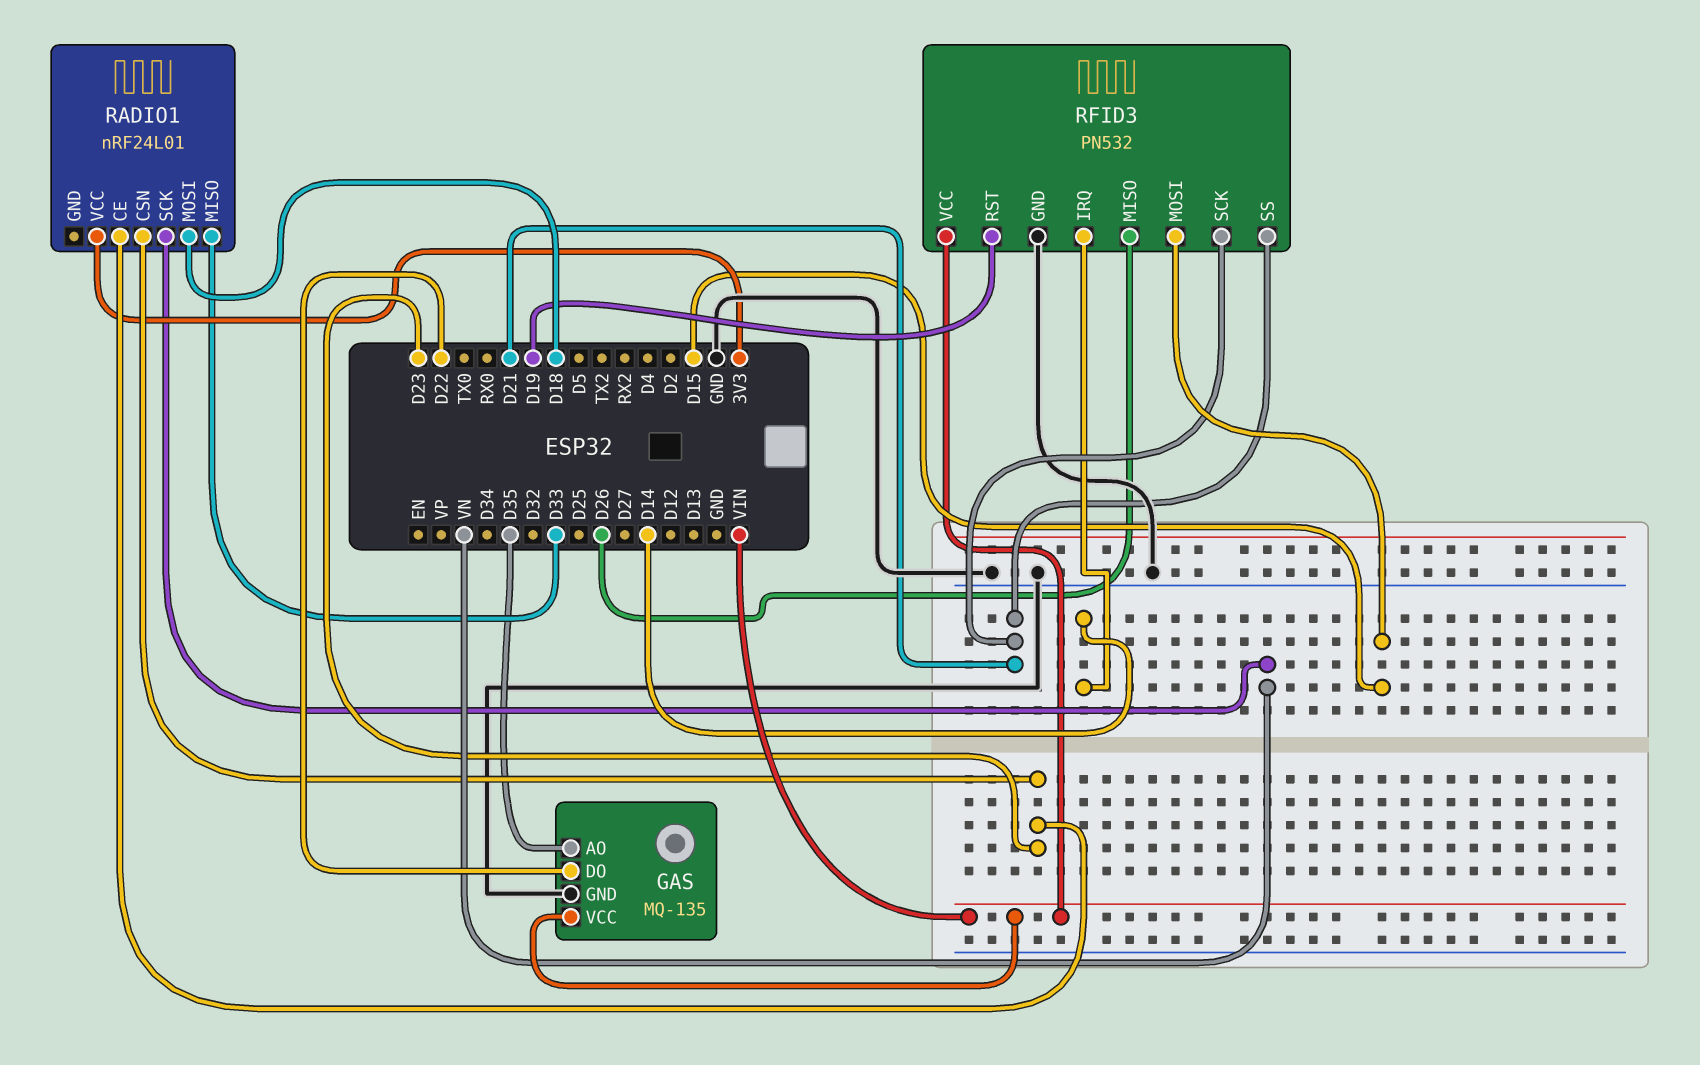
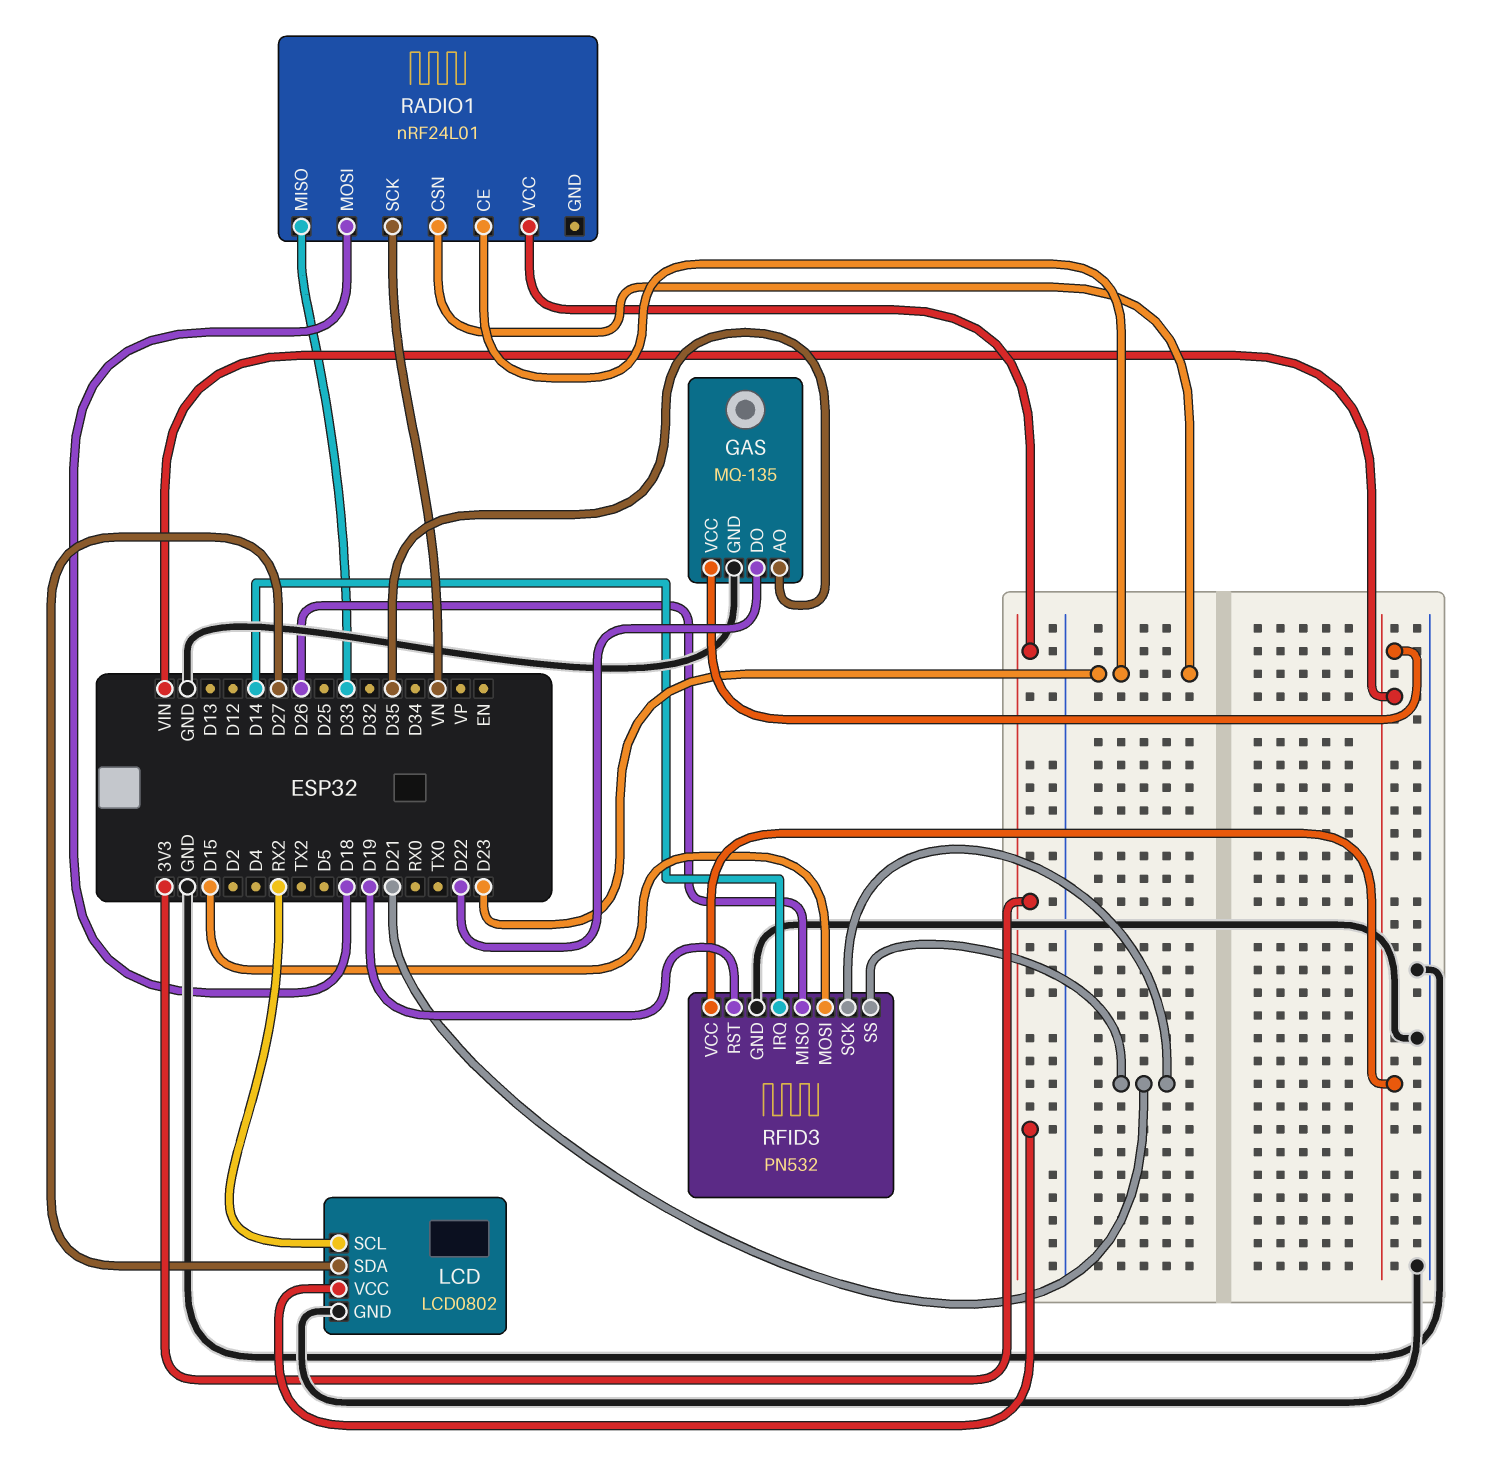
LCD: none -> LCD0802
LCD pin GND: none -> GND
LCD pin SCL: none -> RX2
LCD pin SDA: none -> D27
LCD pin VCC: none -> 3V3

